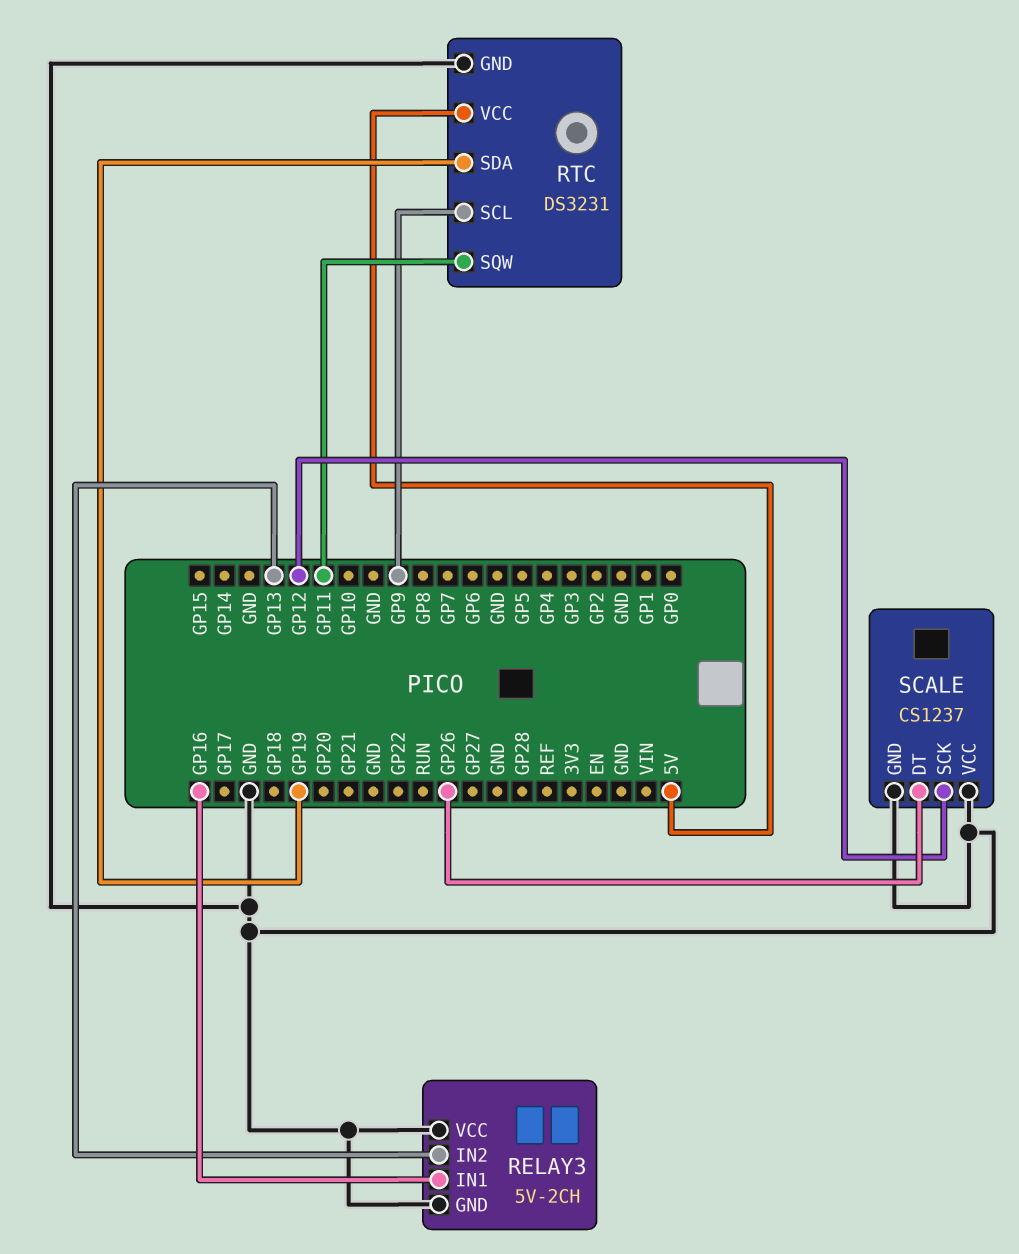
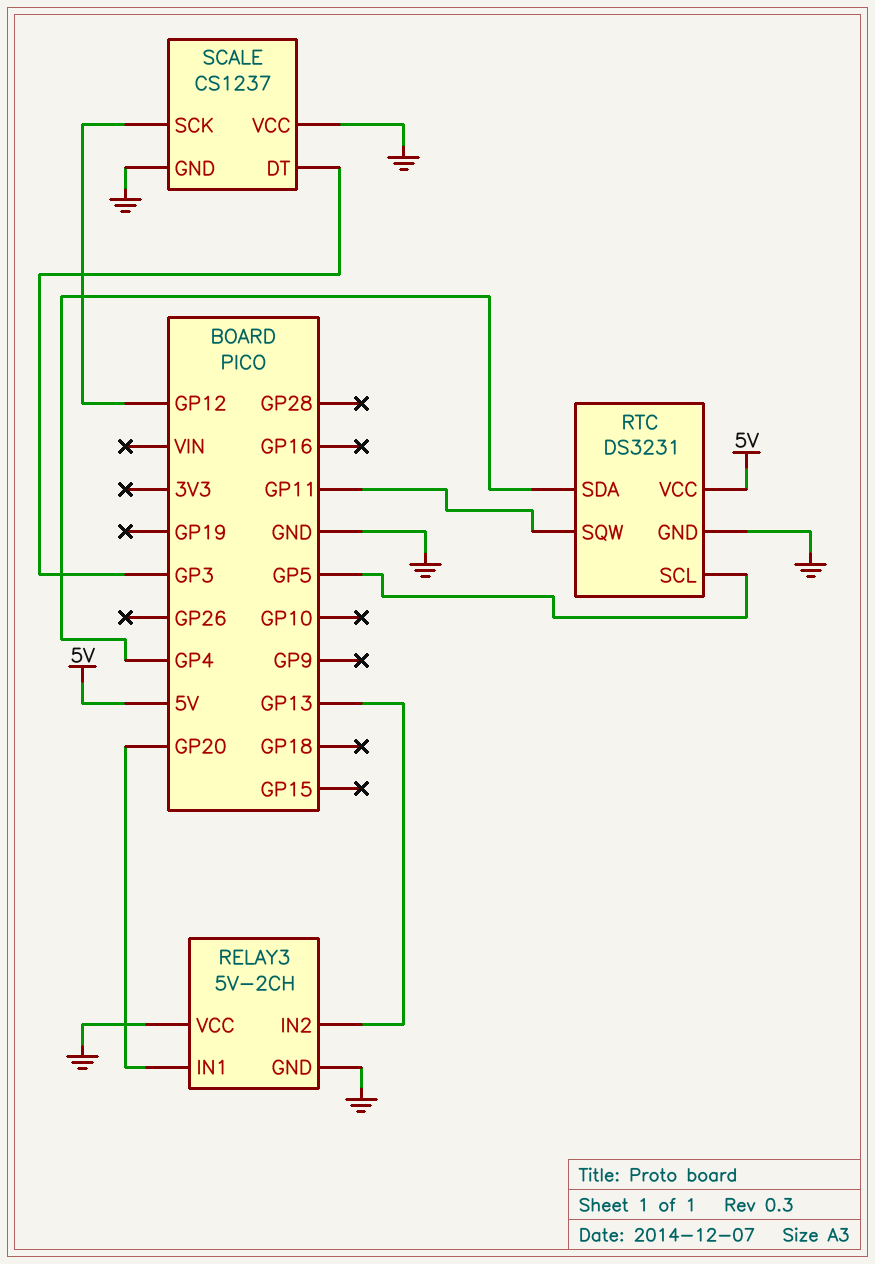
RELAY3 pin IN1: GP16 -> GP20
RTC pin SCL: GP9 -> GP5
RTC pin SDA: GP19 -> GP4
SCALE pin DT: GP26 -> GP3

